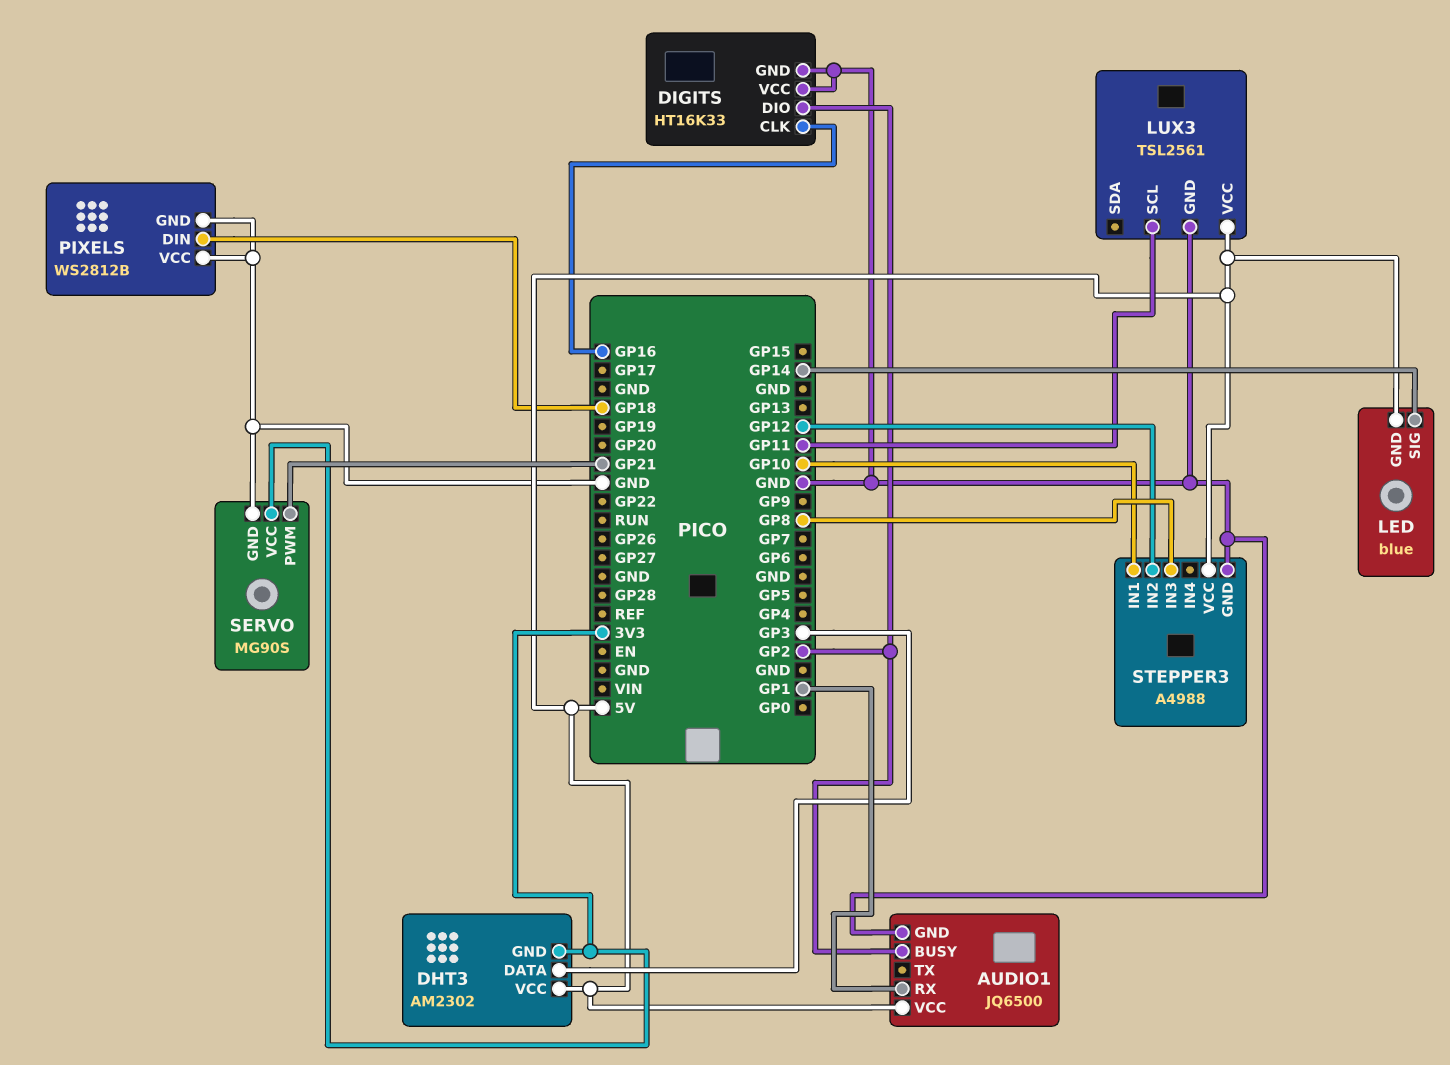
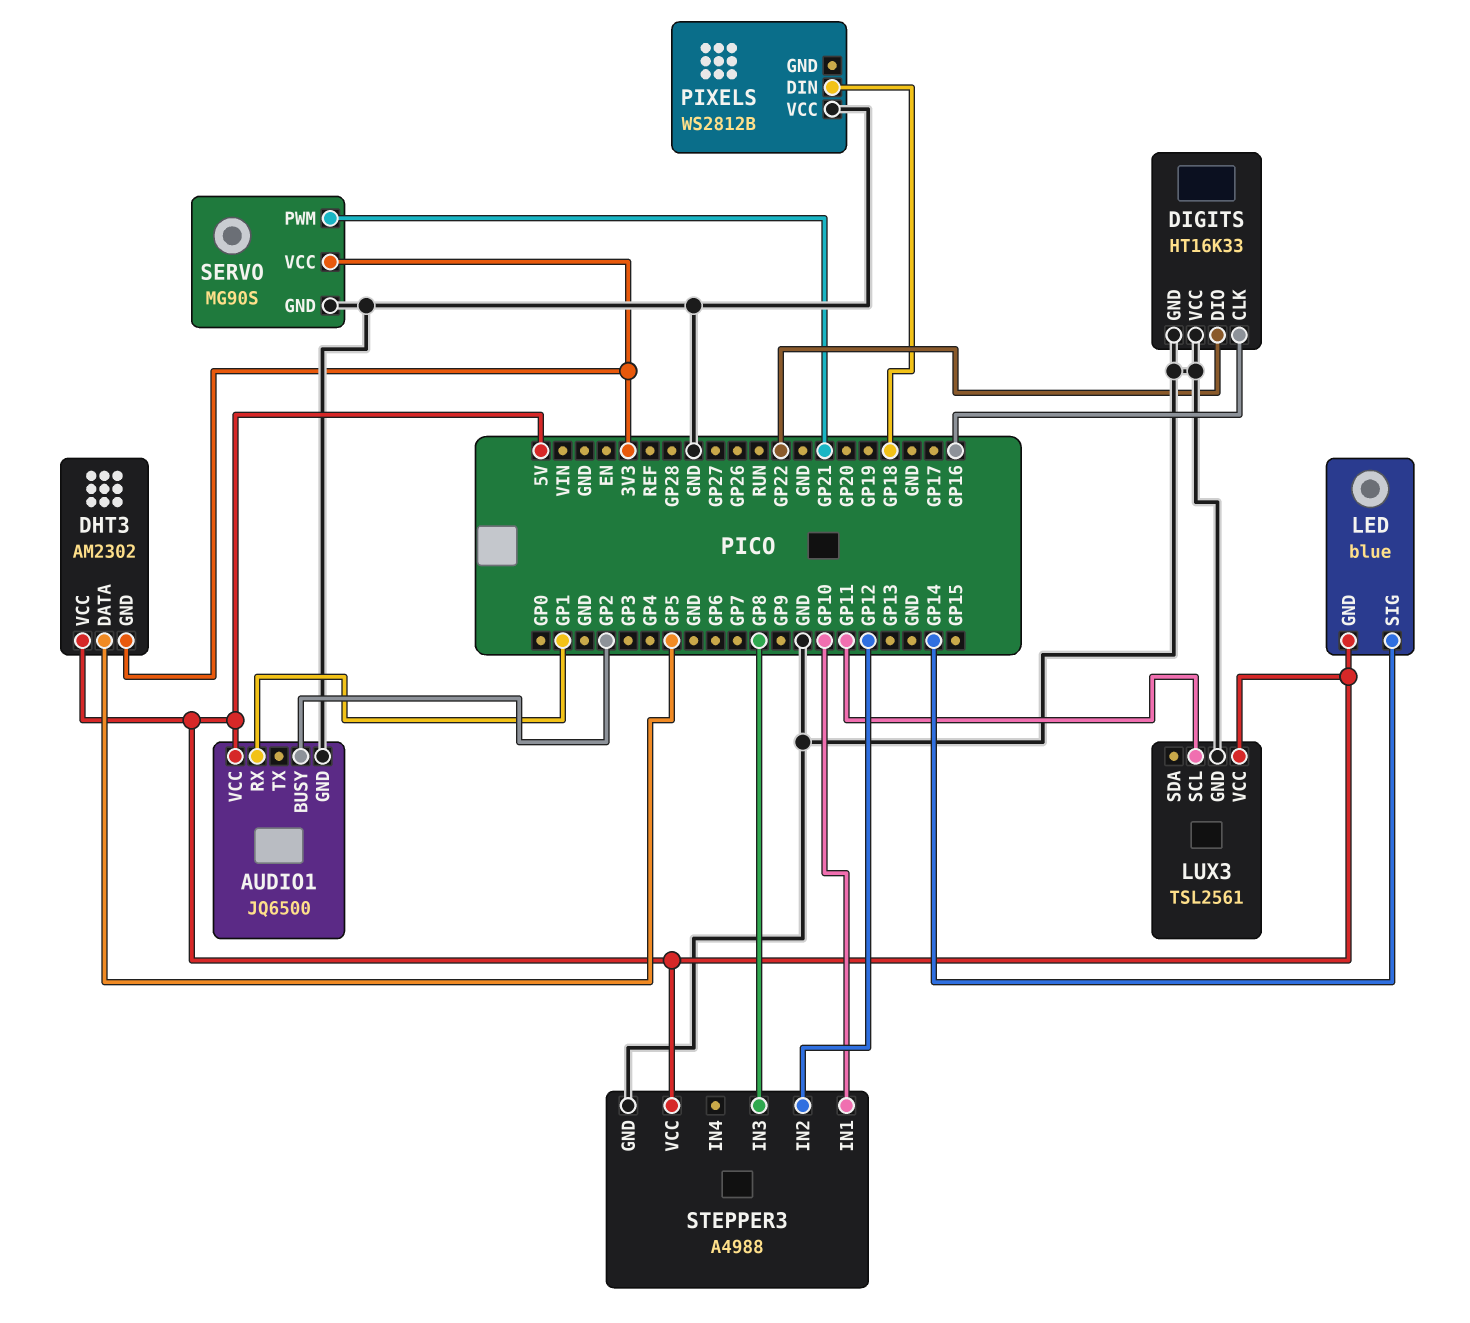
DHT3 pin DATA: GP3 -> GP5
DIGITS pin DIO: GP2 -> GP22
PIXELS pin GND: GND -> none

